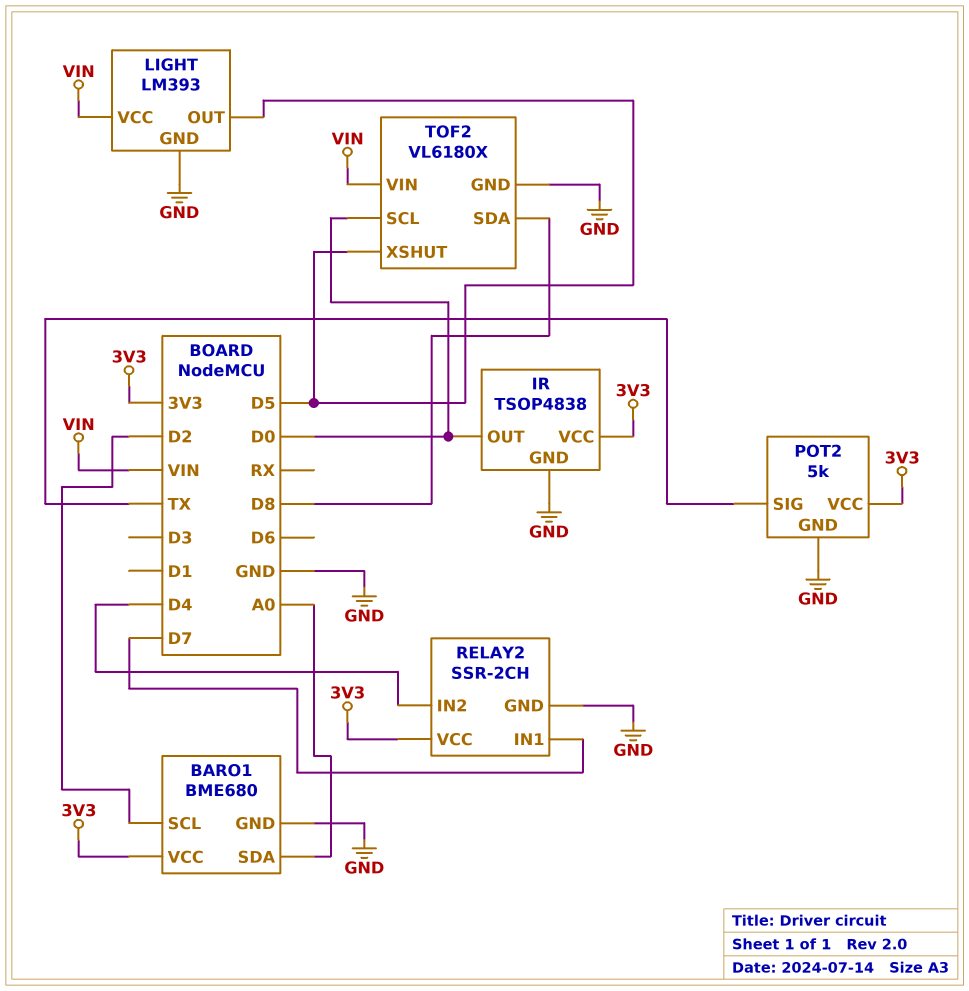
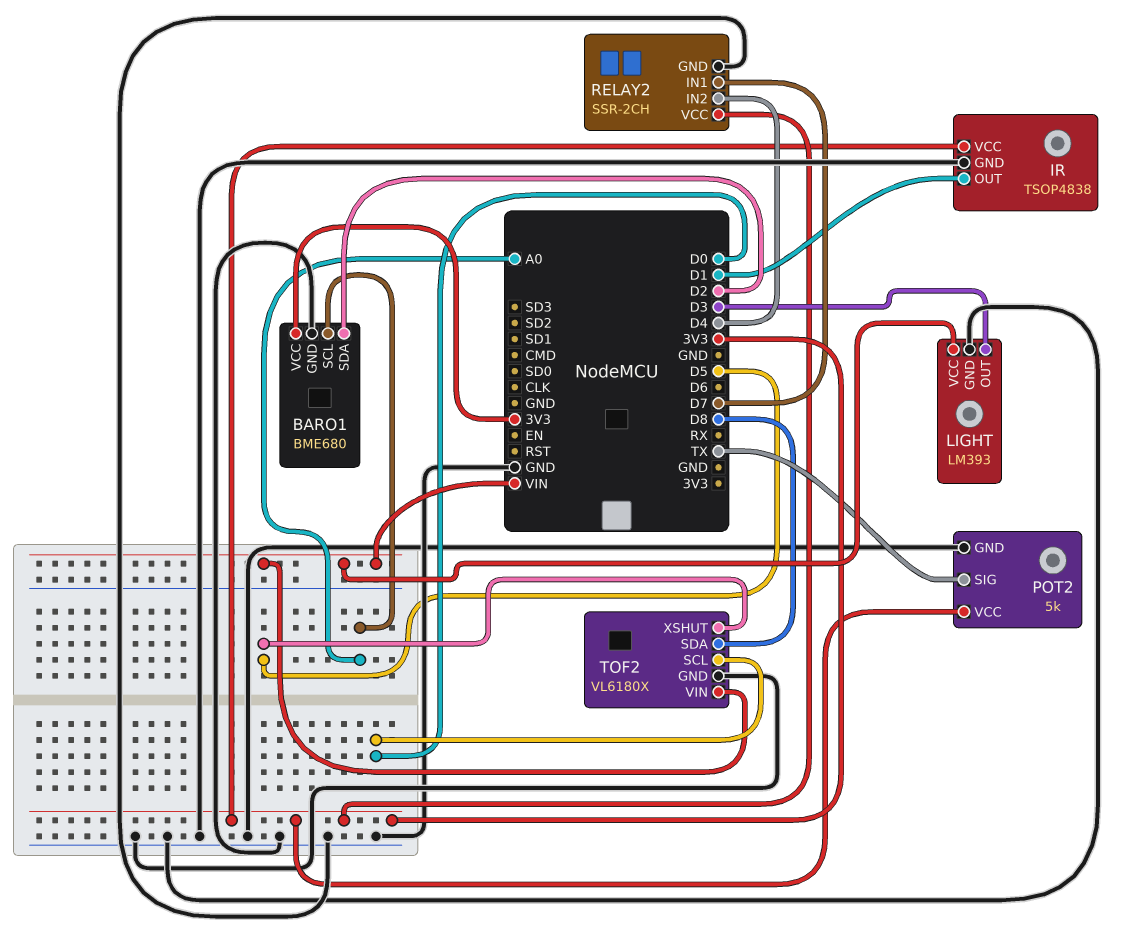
BARO1 pin SCL: D2 -> A0
BARO1 pin SDA: A0 -> D2
IR pin OUT: D0 -> D1
LIGHT pin OUT: D5 -> D3

